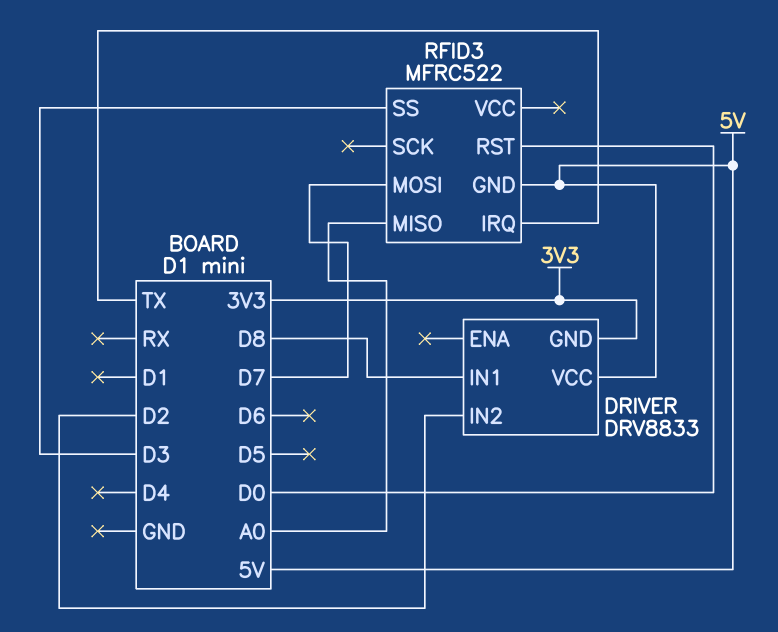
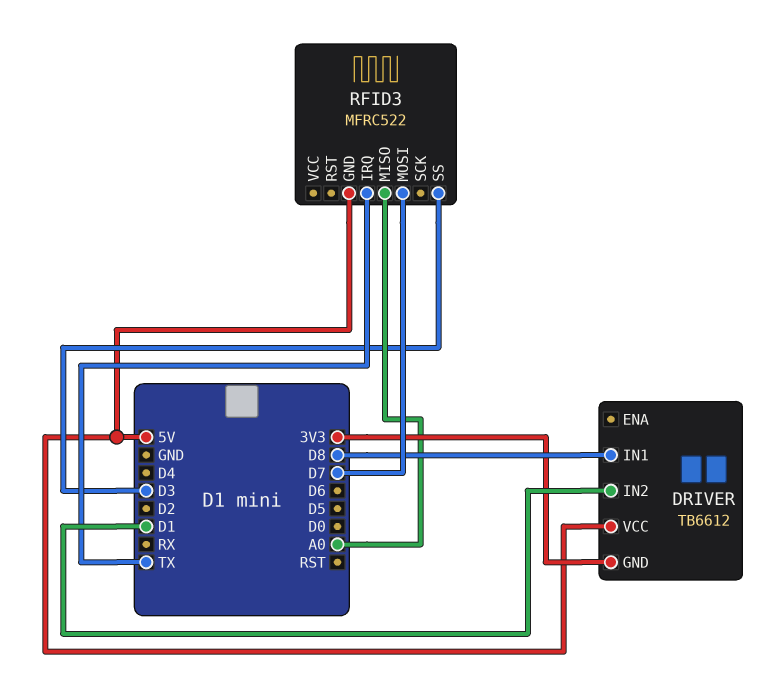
DRIVER: DRV8833 -> TB6612
DRIVER pin IN2: D2 -> D1
RFID3 pin RST: D0 -> none

